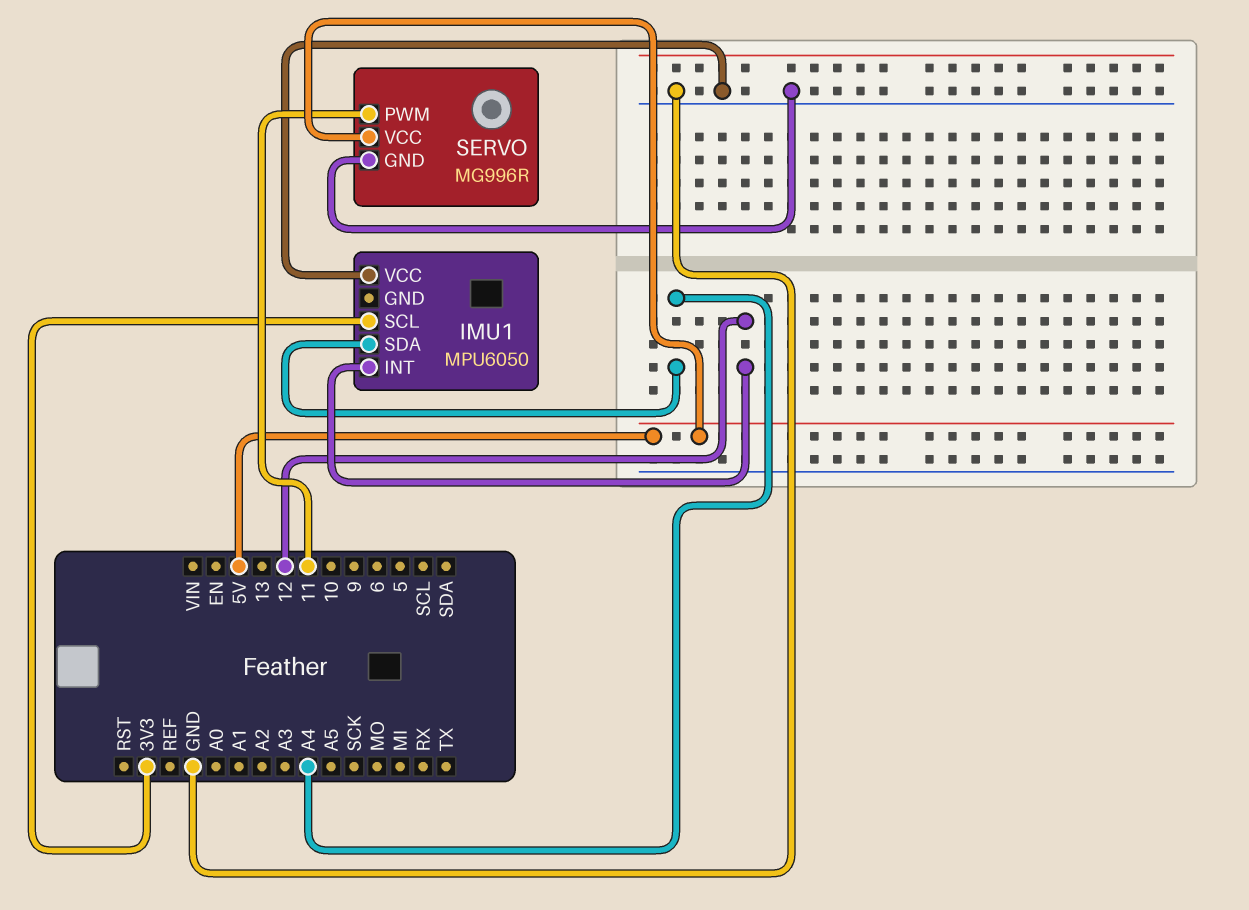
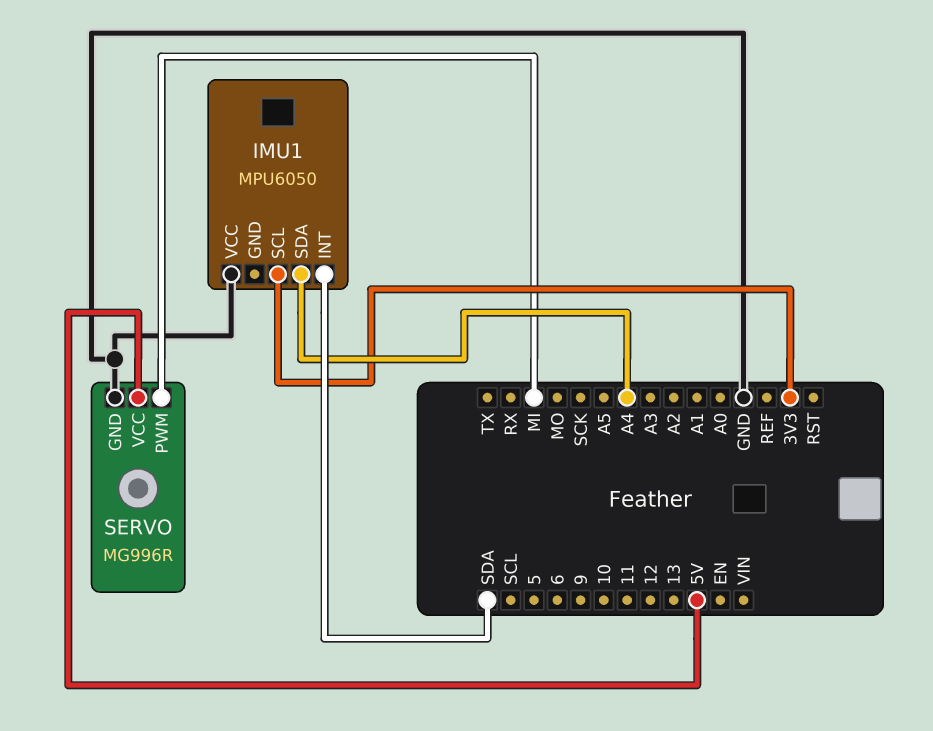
IMU1 pin INT: 12 -> SDA
SERVO pin PWM: 11 -> MI

